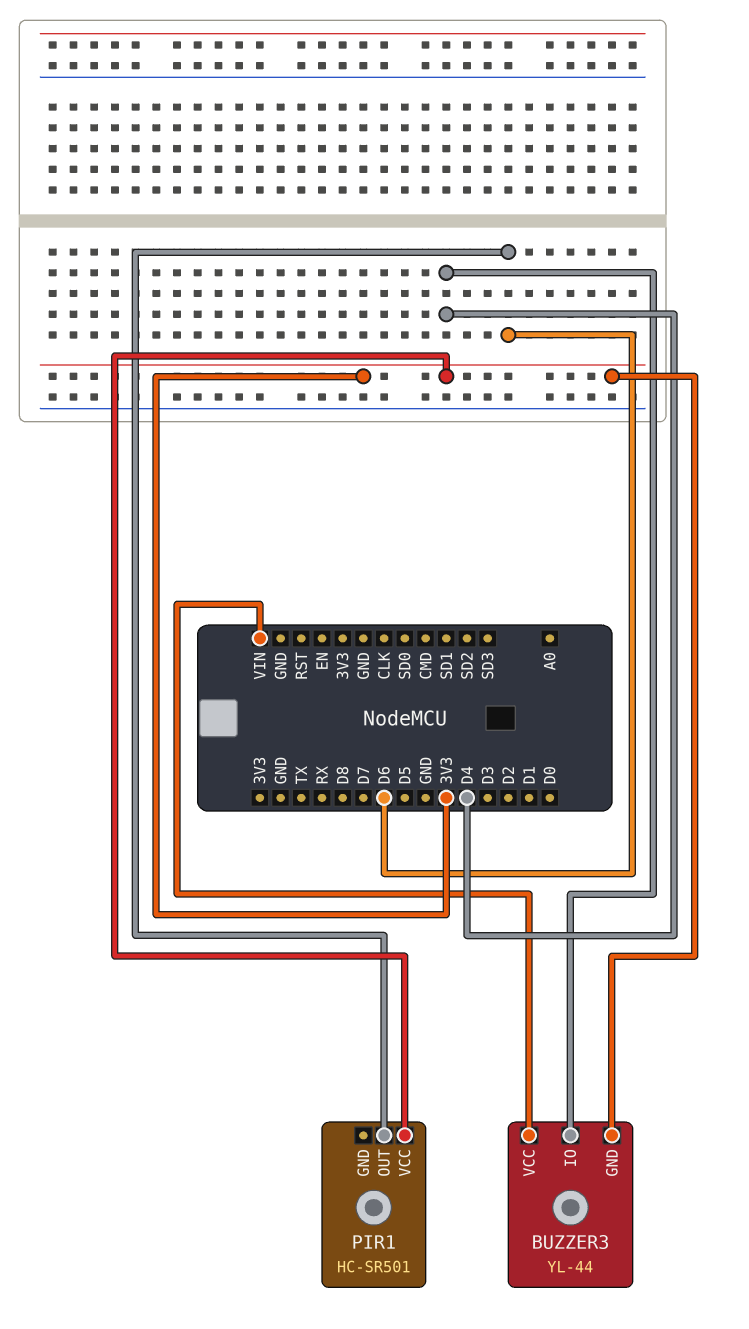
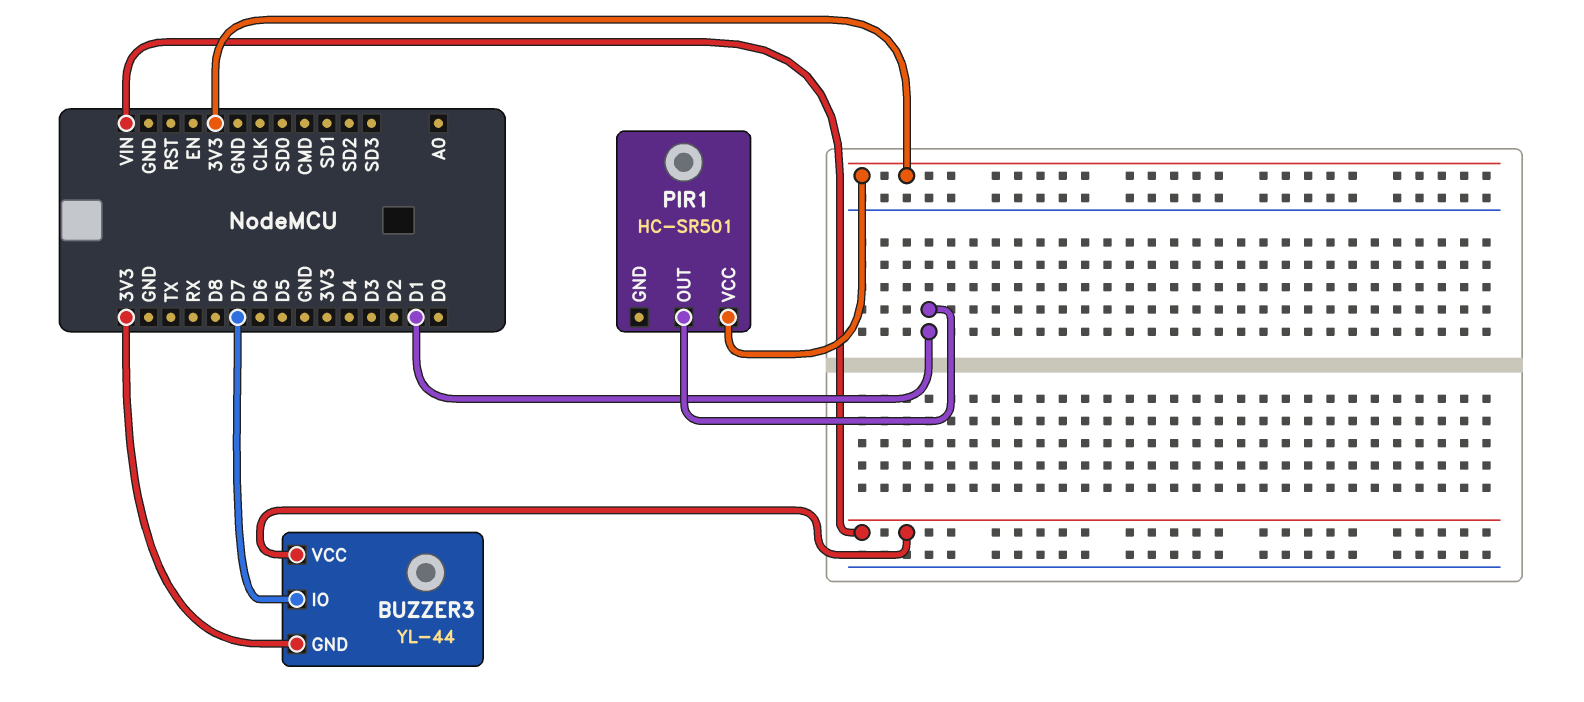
BUZZER3 pin IO: D4 -> D7
PIR1 pin OUT: D6 -> D1

